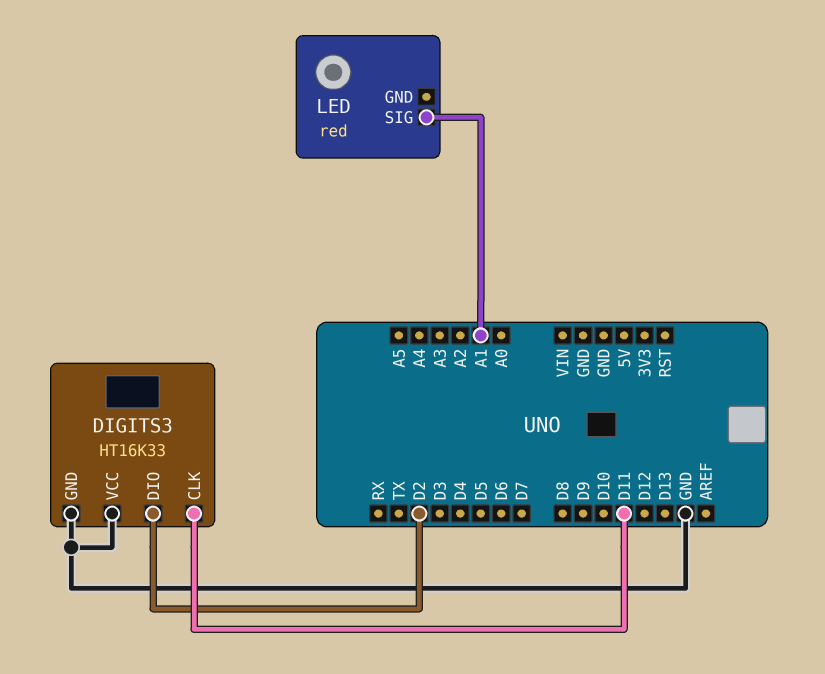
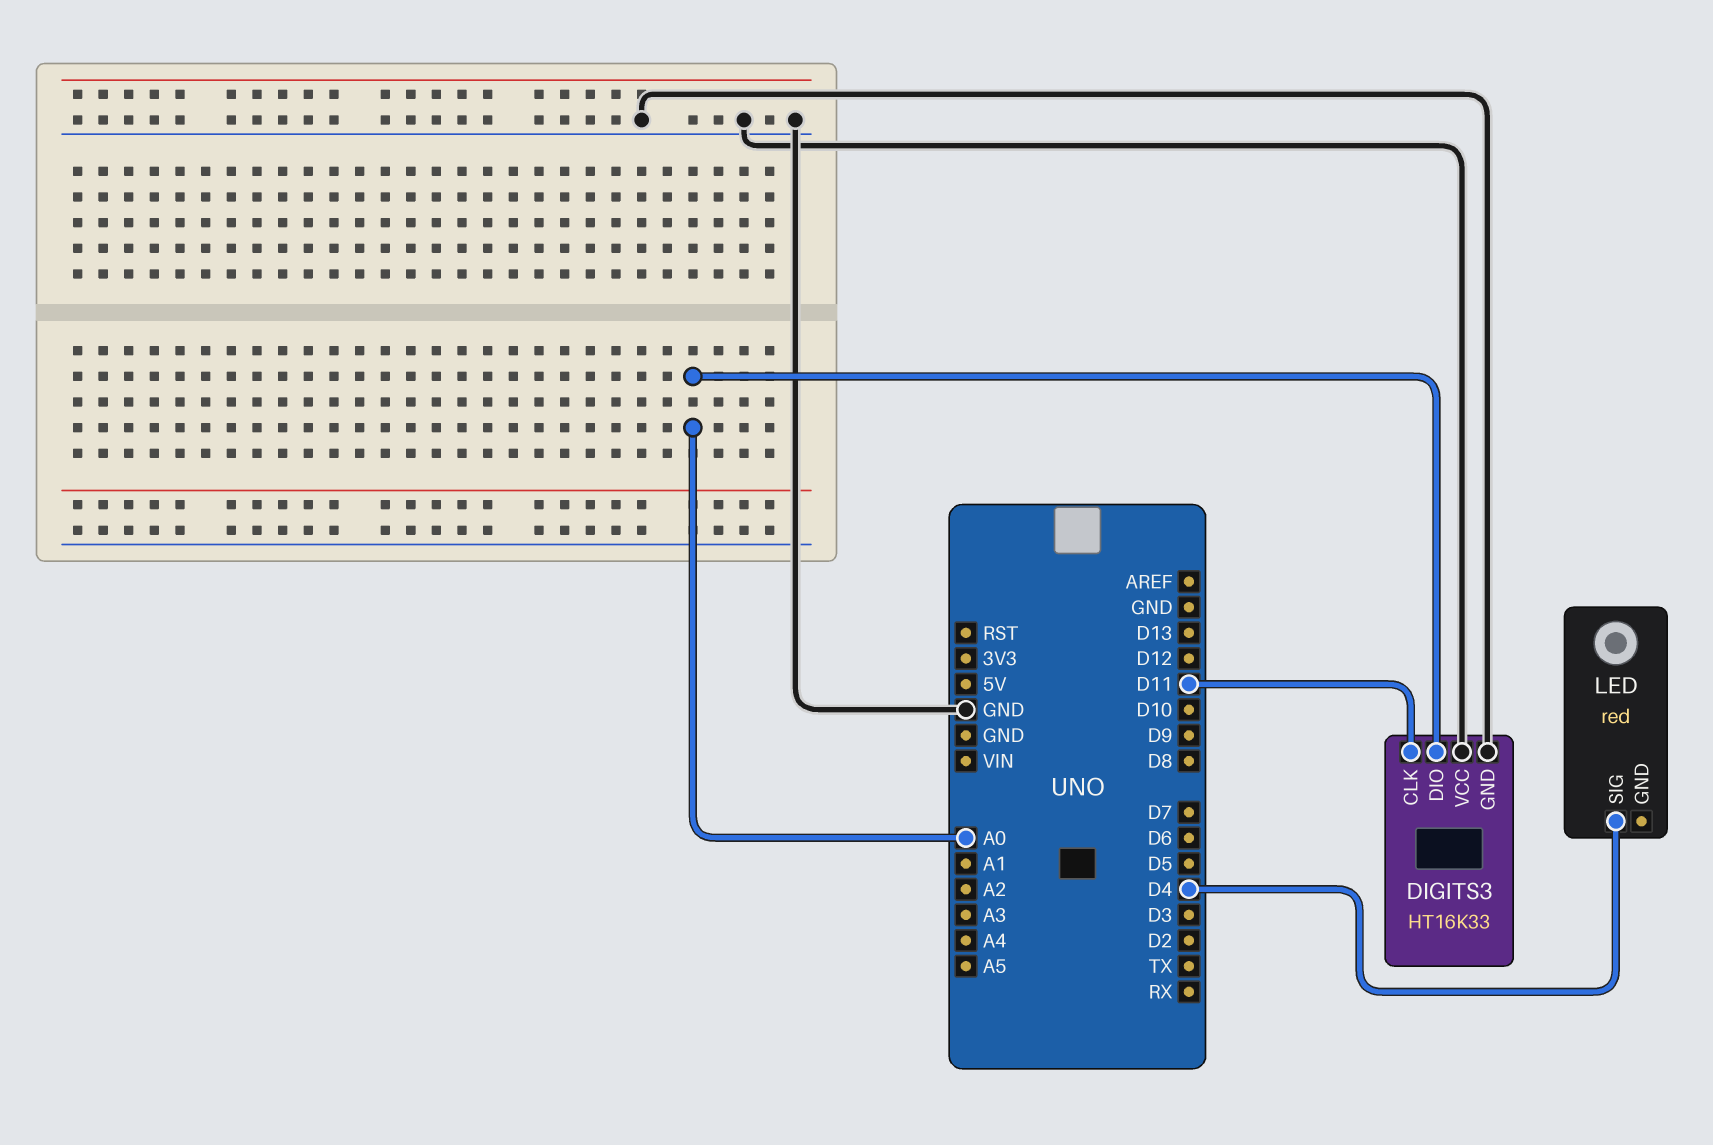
DIGITS3 pin DIO: D2 -> A0
LED pin SIG: A1 -> D4

